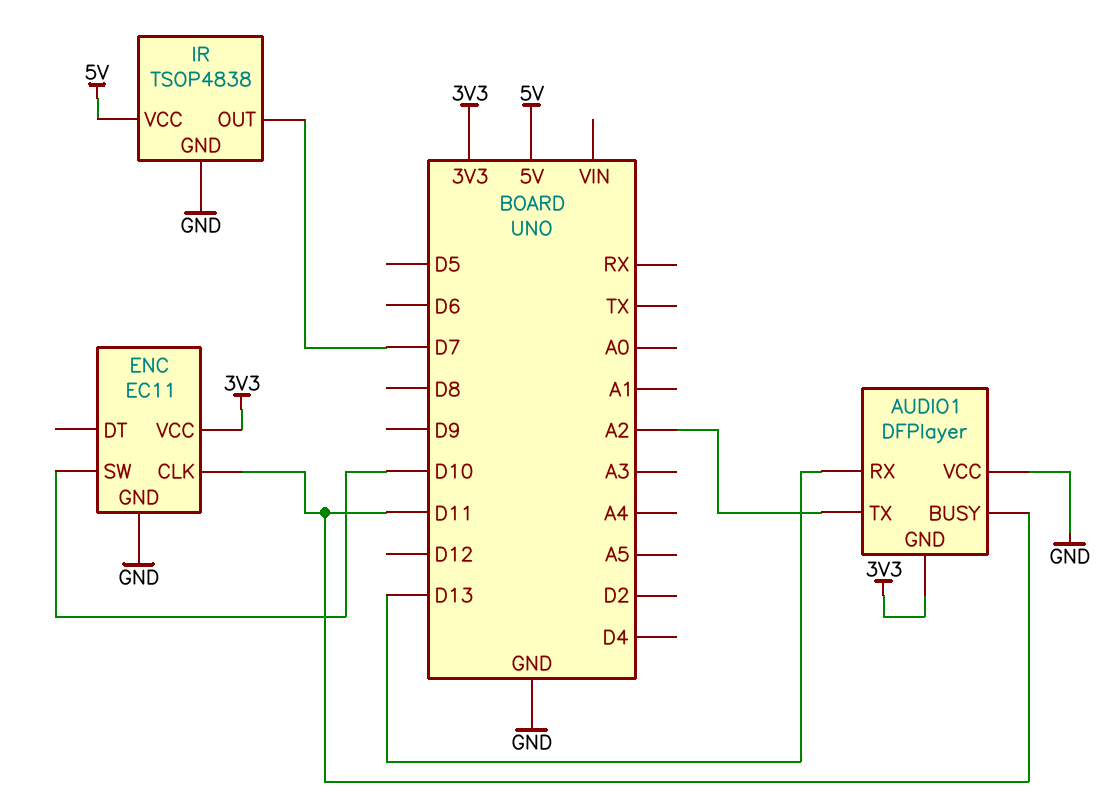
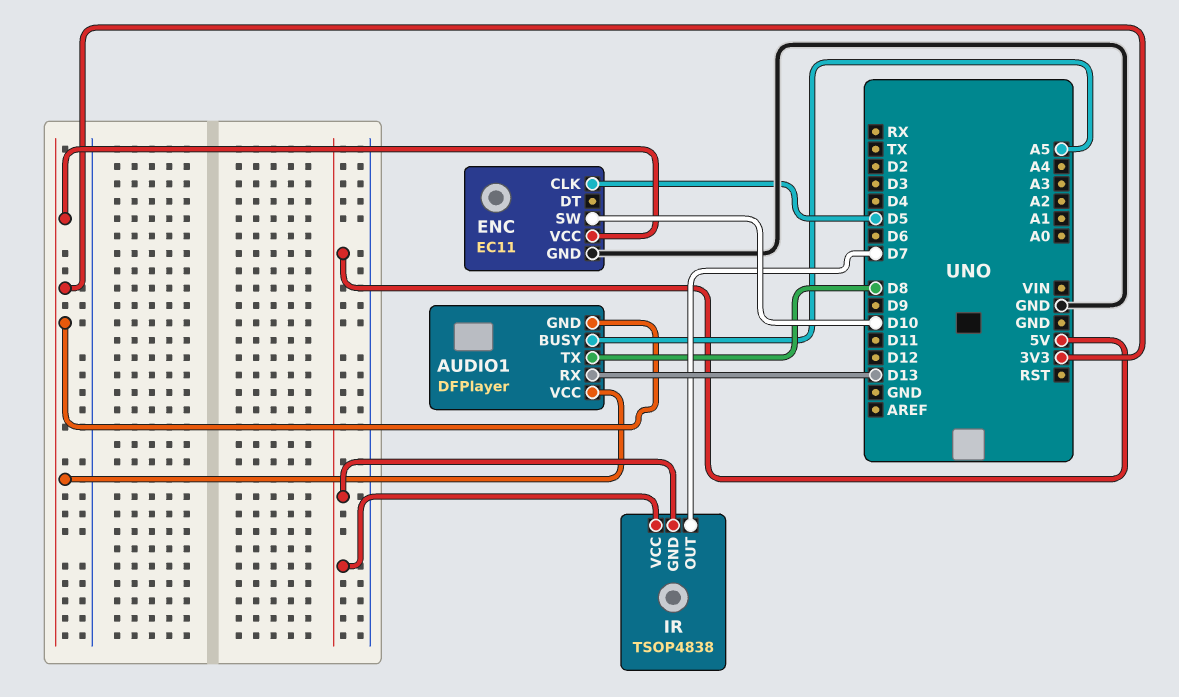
AUDIO1 pin BUSY: D11 -> A5
AUDIO1 pin TX: A2 -> D8
AUDIO1 pin VCC: GND -> 3V3
ENC pin CLK: D11 -> D5
IR pin GND: GND -> 5V

